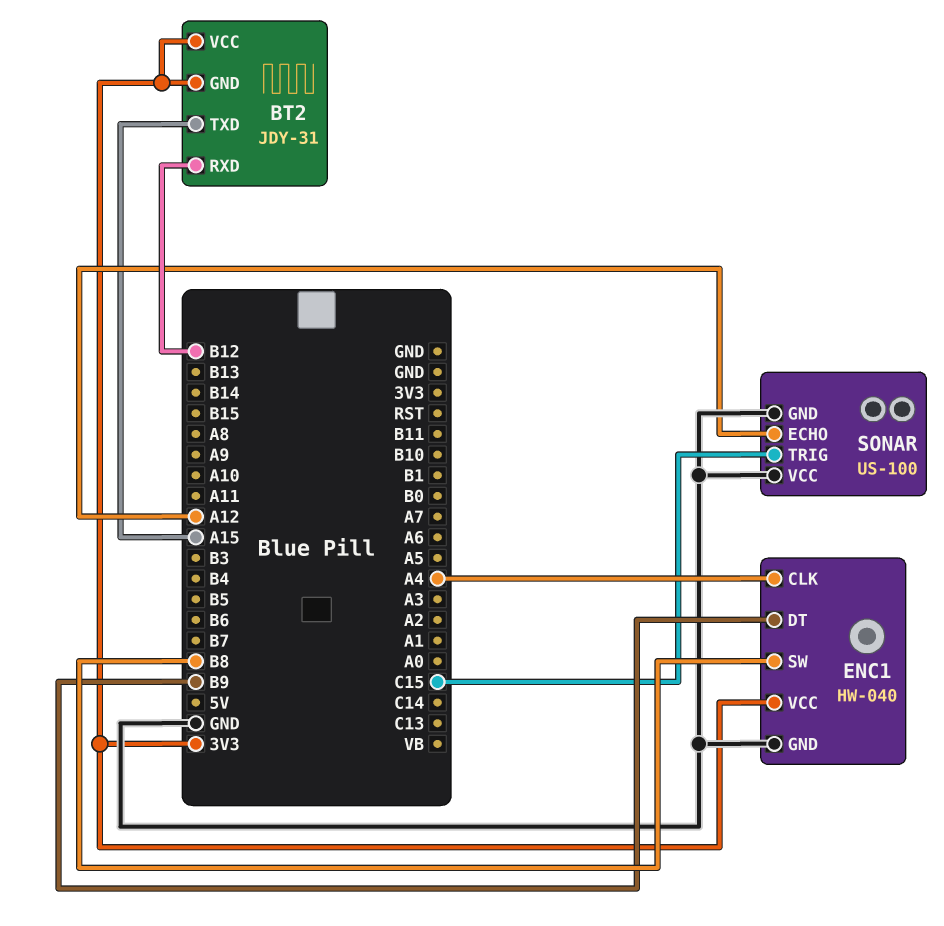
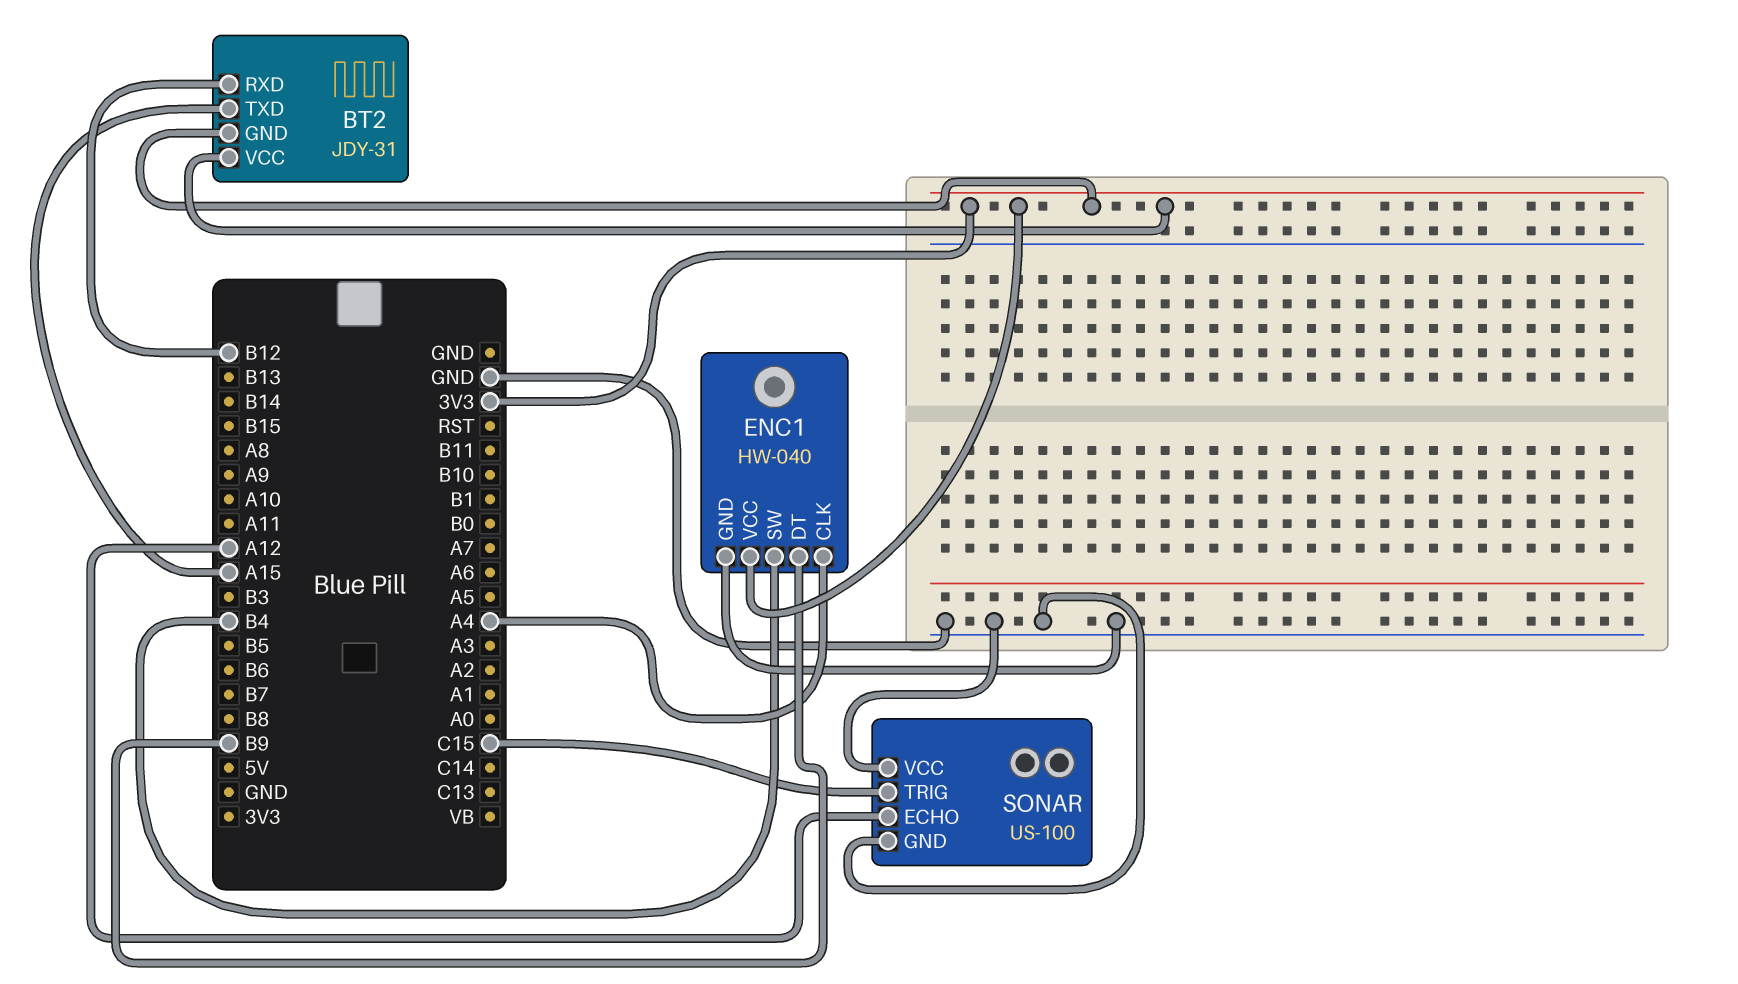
ENC1 pin SW: B8 -> B4

